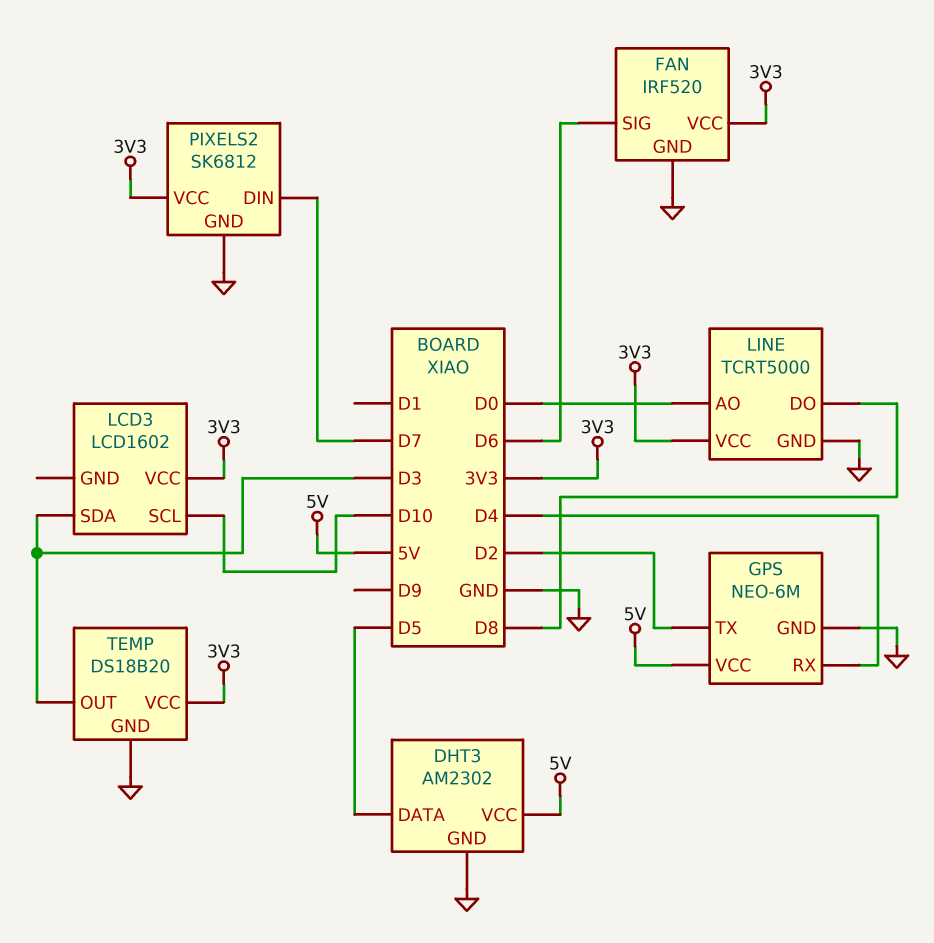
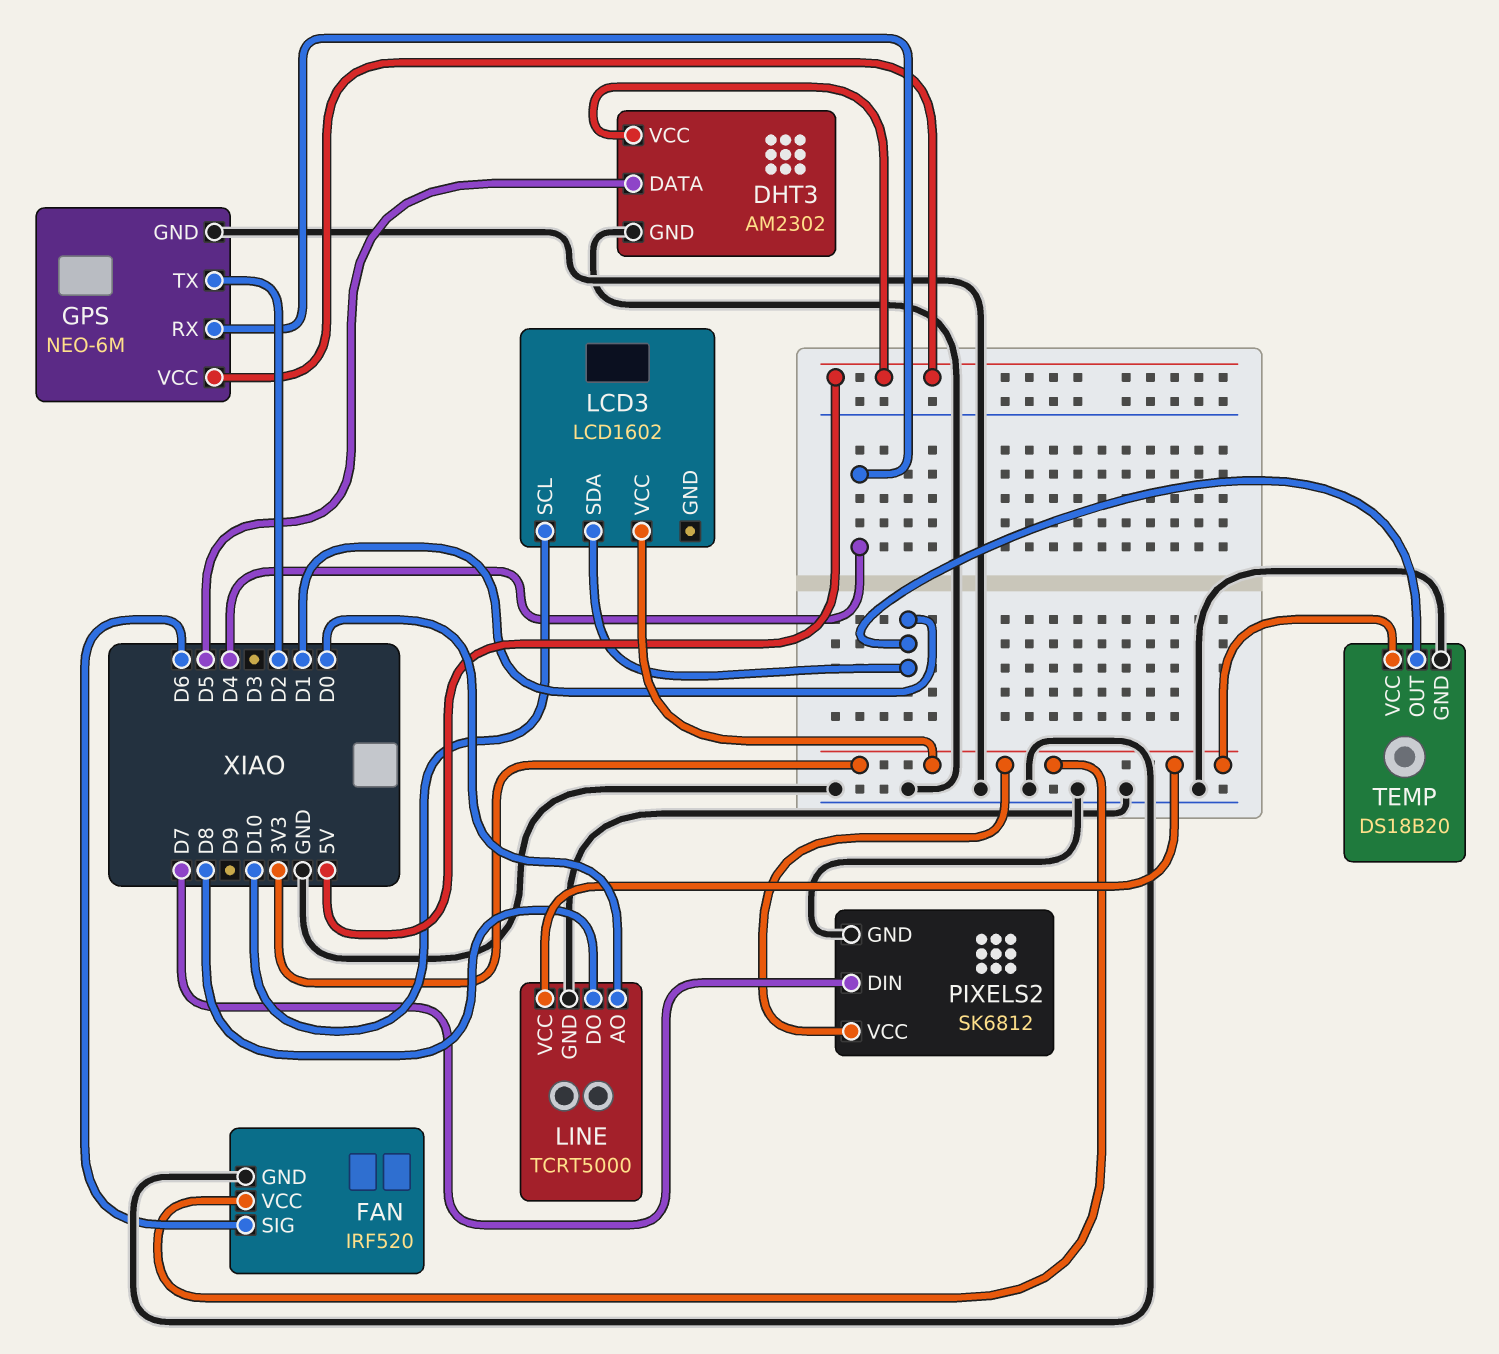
LCD3 pin SDA: D3 -> D1
TEMP pin OUT: D3 -> D1

